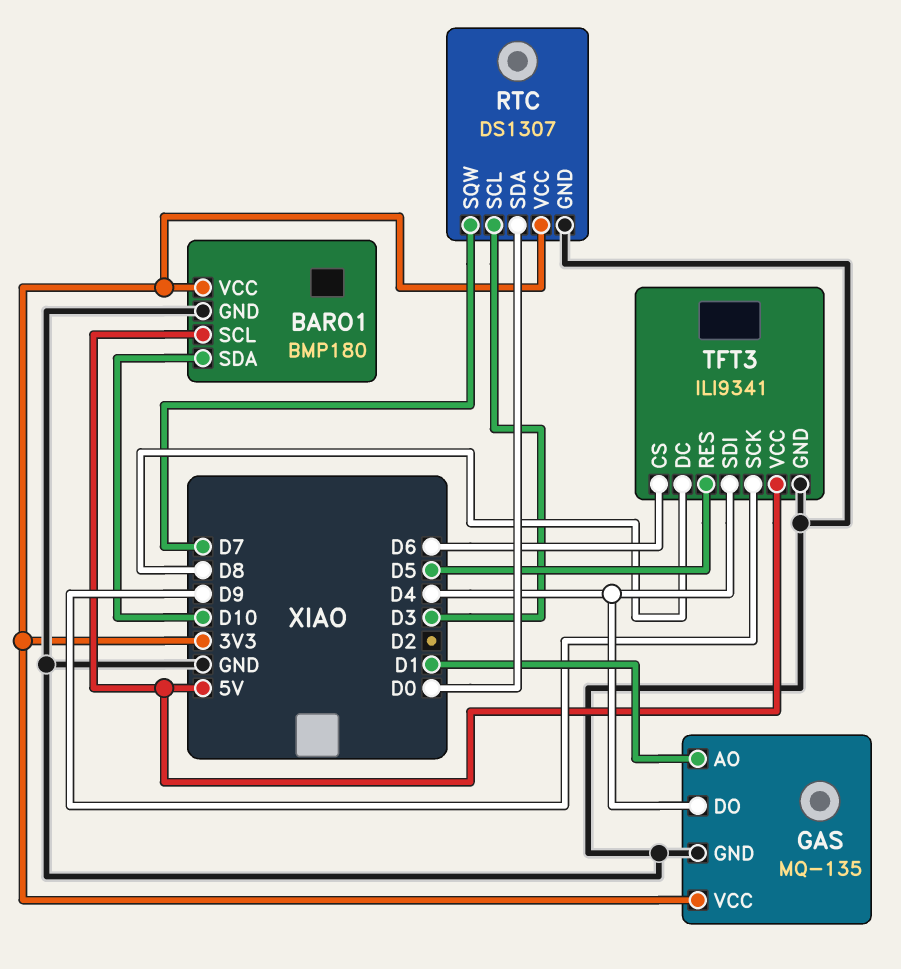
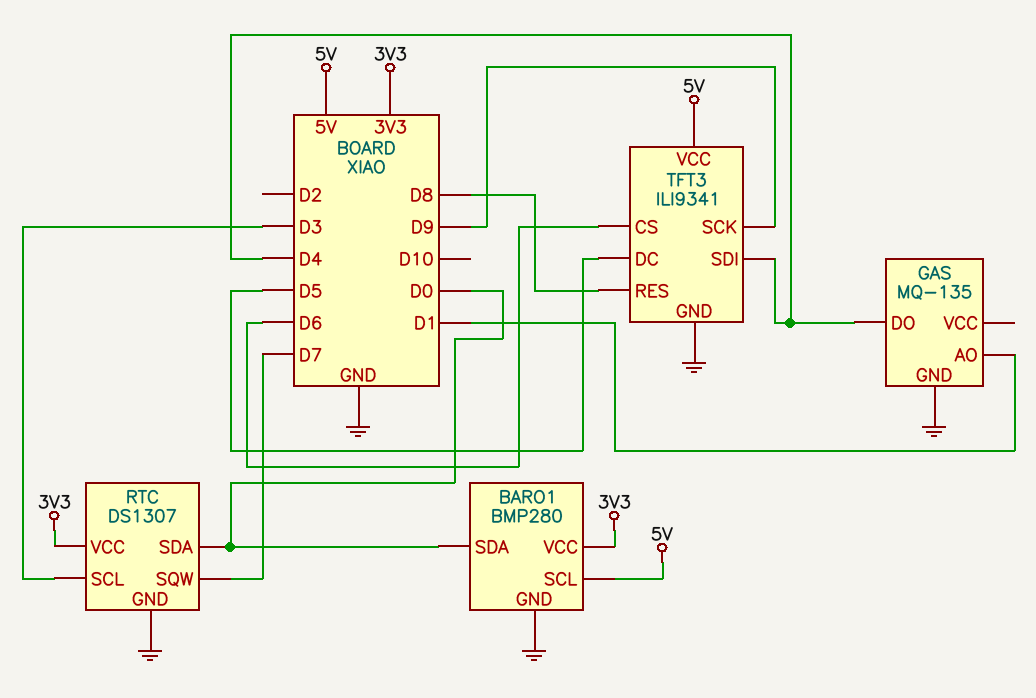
BARO1: BMP180 -> BMP280
BARO1 pin SDA: D10 -> D0
GAS pin VCC: 3V3 -> none
TFT3 pin DC: D8 -> D5
TFT3 pin RES: D5 -> D8

